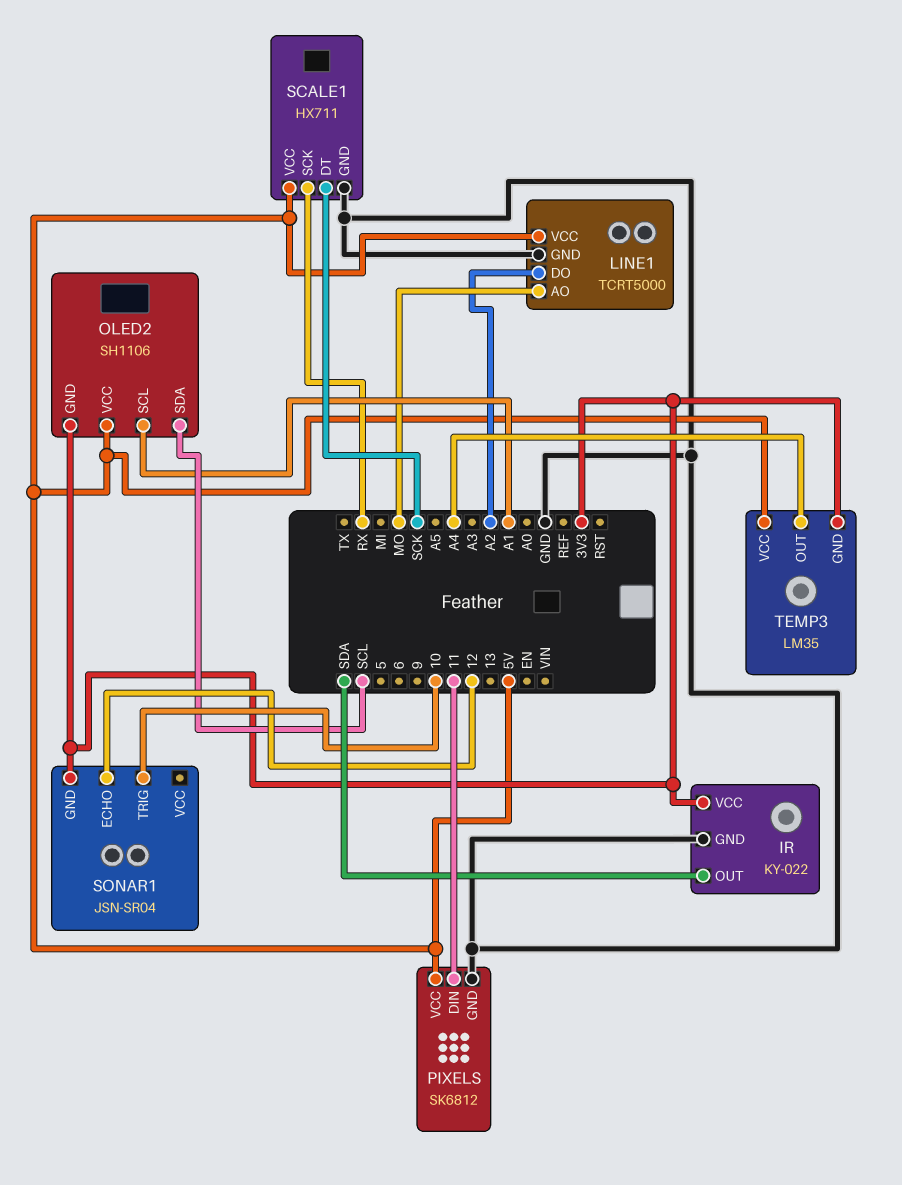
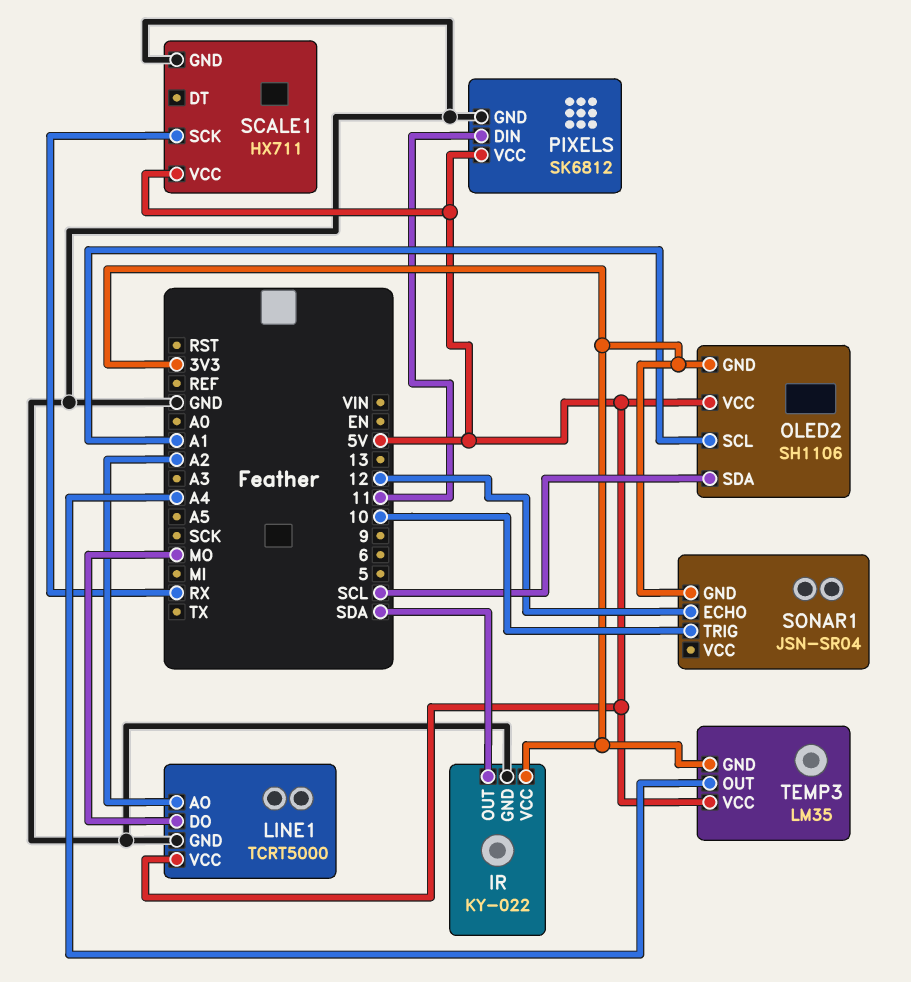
LINE1 pin AO: MO -> A2
LINE1 pin DO: A2 -> MO
SCALE1 pin DT: SCK -> none

